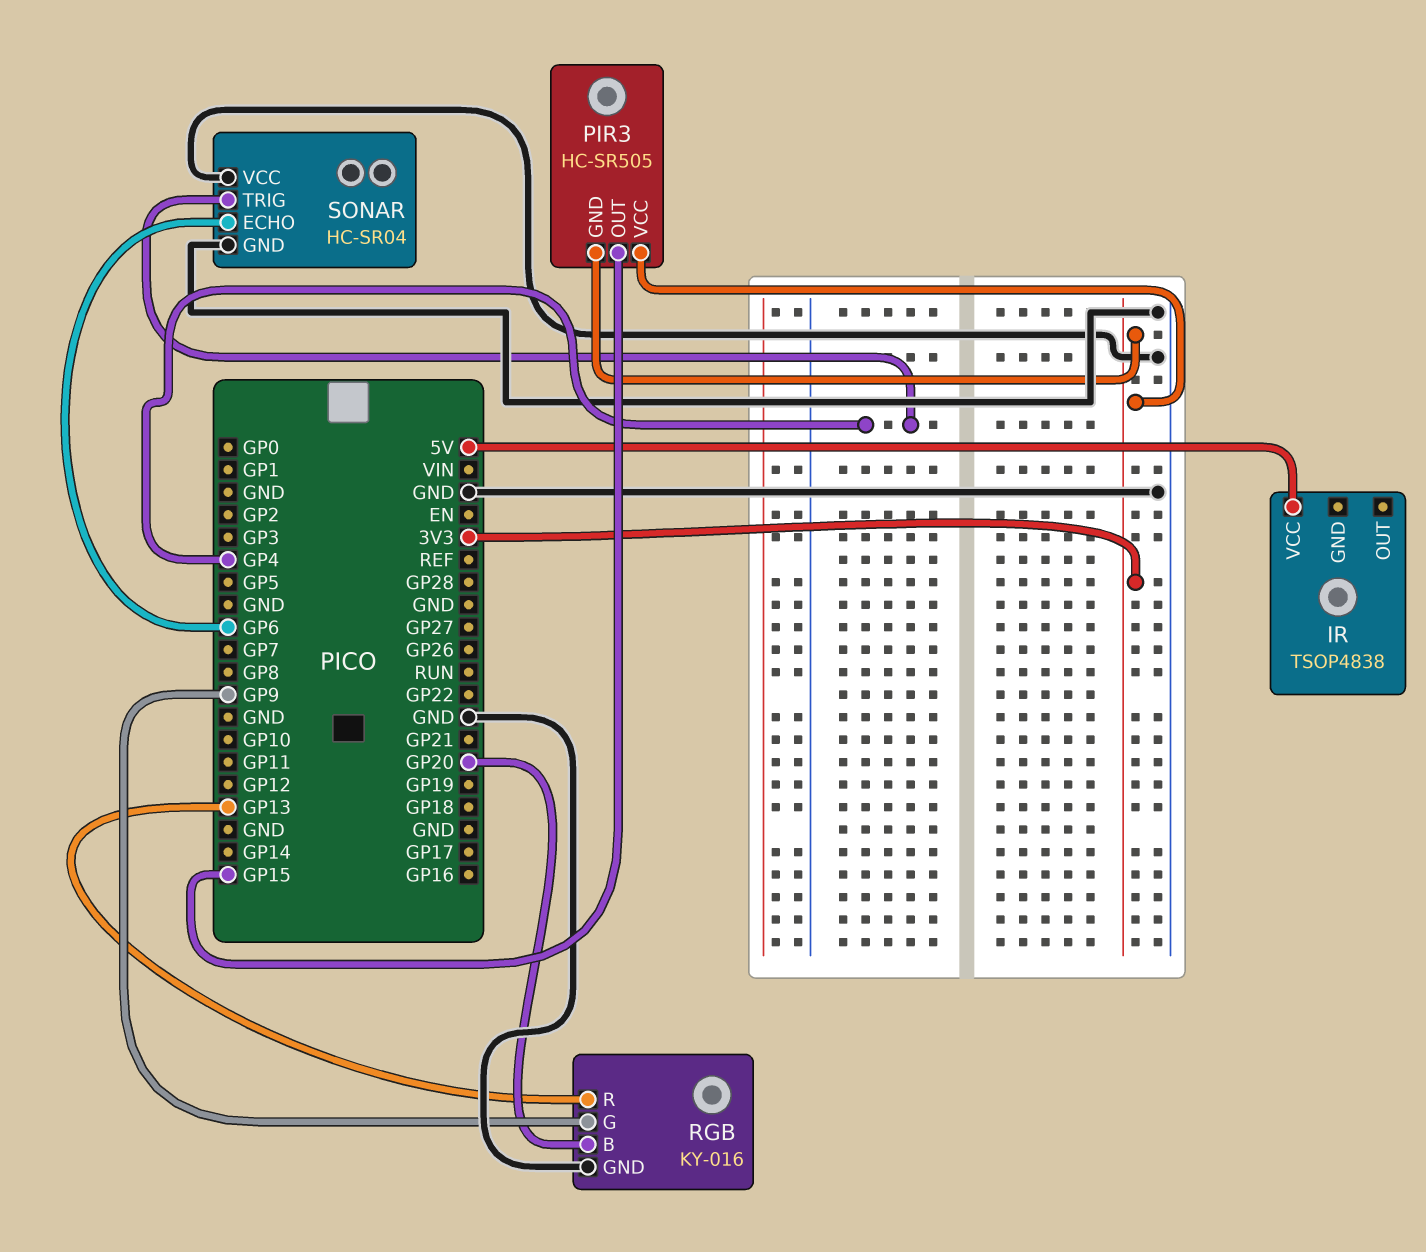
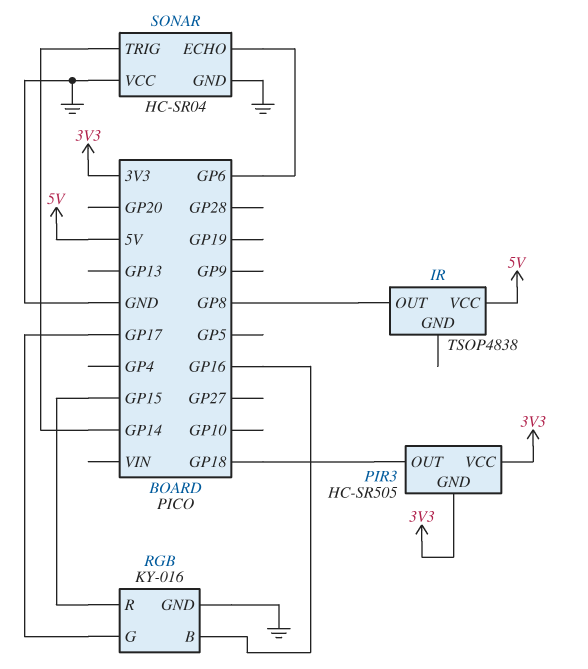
IR pin OUT: none -> GP8
PIR3 pin OUT: GP15 -> GP18
RGB pin B: GP20 -> GP16
RGB pin G: GP9 -> GP17
RGB pin R: GP13 -> GP15
SONAR pin TRIG: GP4 -> GP14

